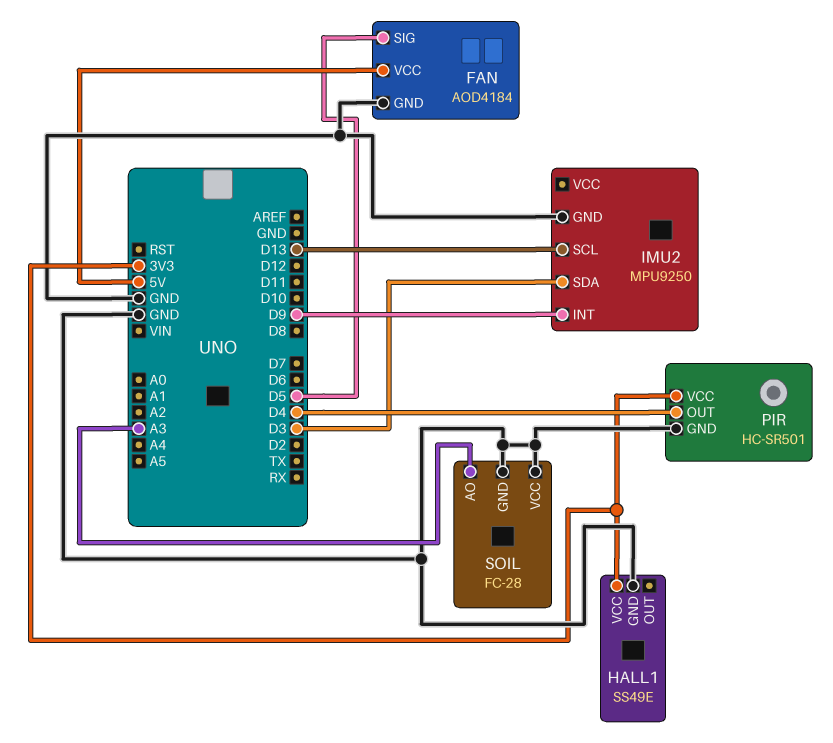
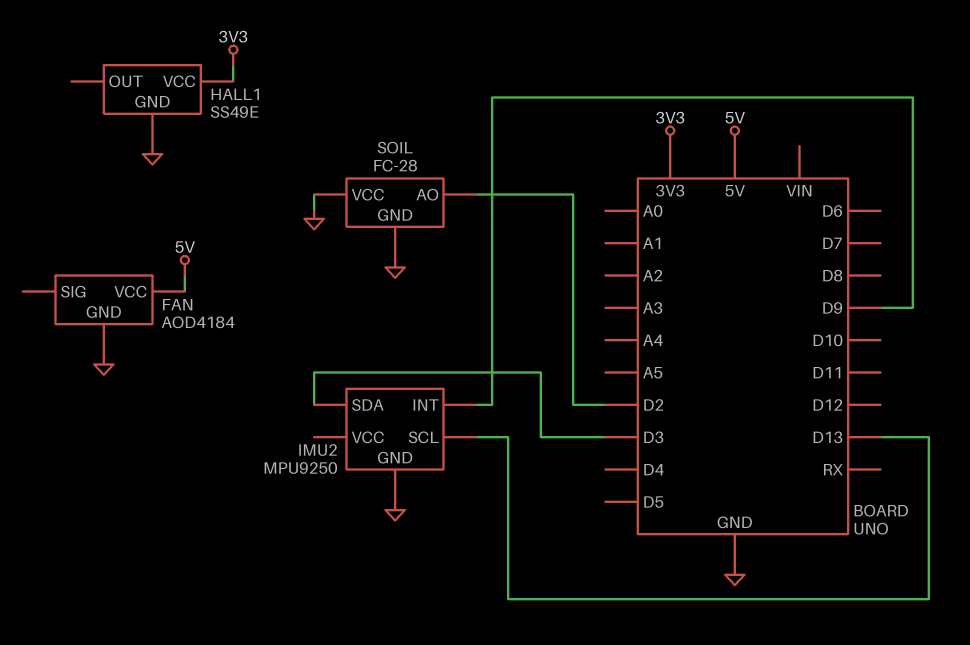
FAN pin SIG: D5 -> none
PIR: HC-SR501 -> none
PIR pin GND: GND -> none
PIR pin OUT: D4 -> none
PIR pin VCC: 3V3 -> none
SOIL pin AO: A3 -> D2

